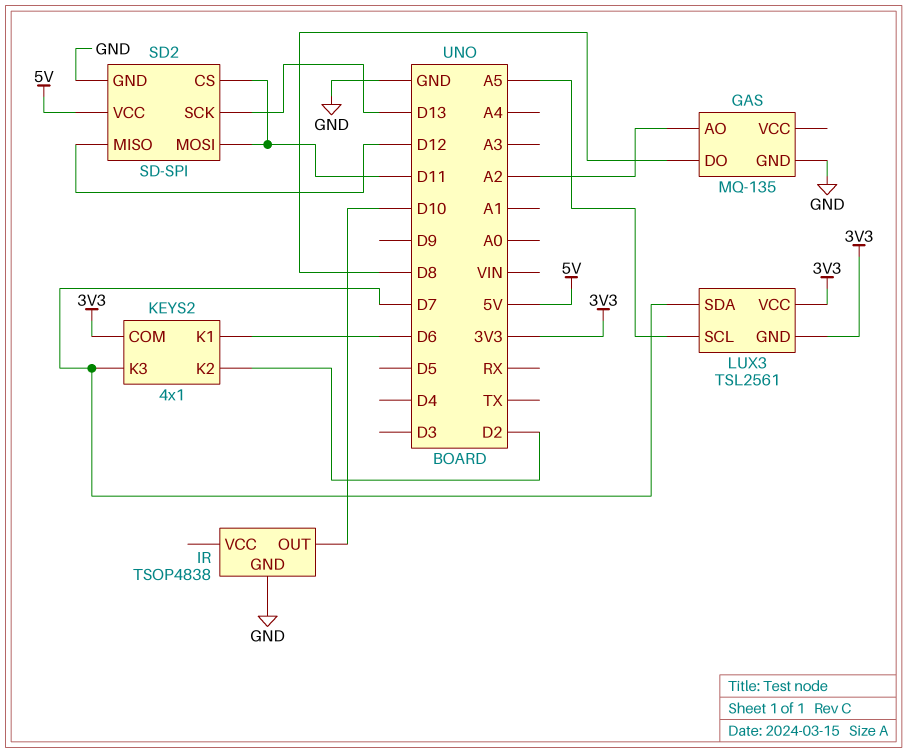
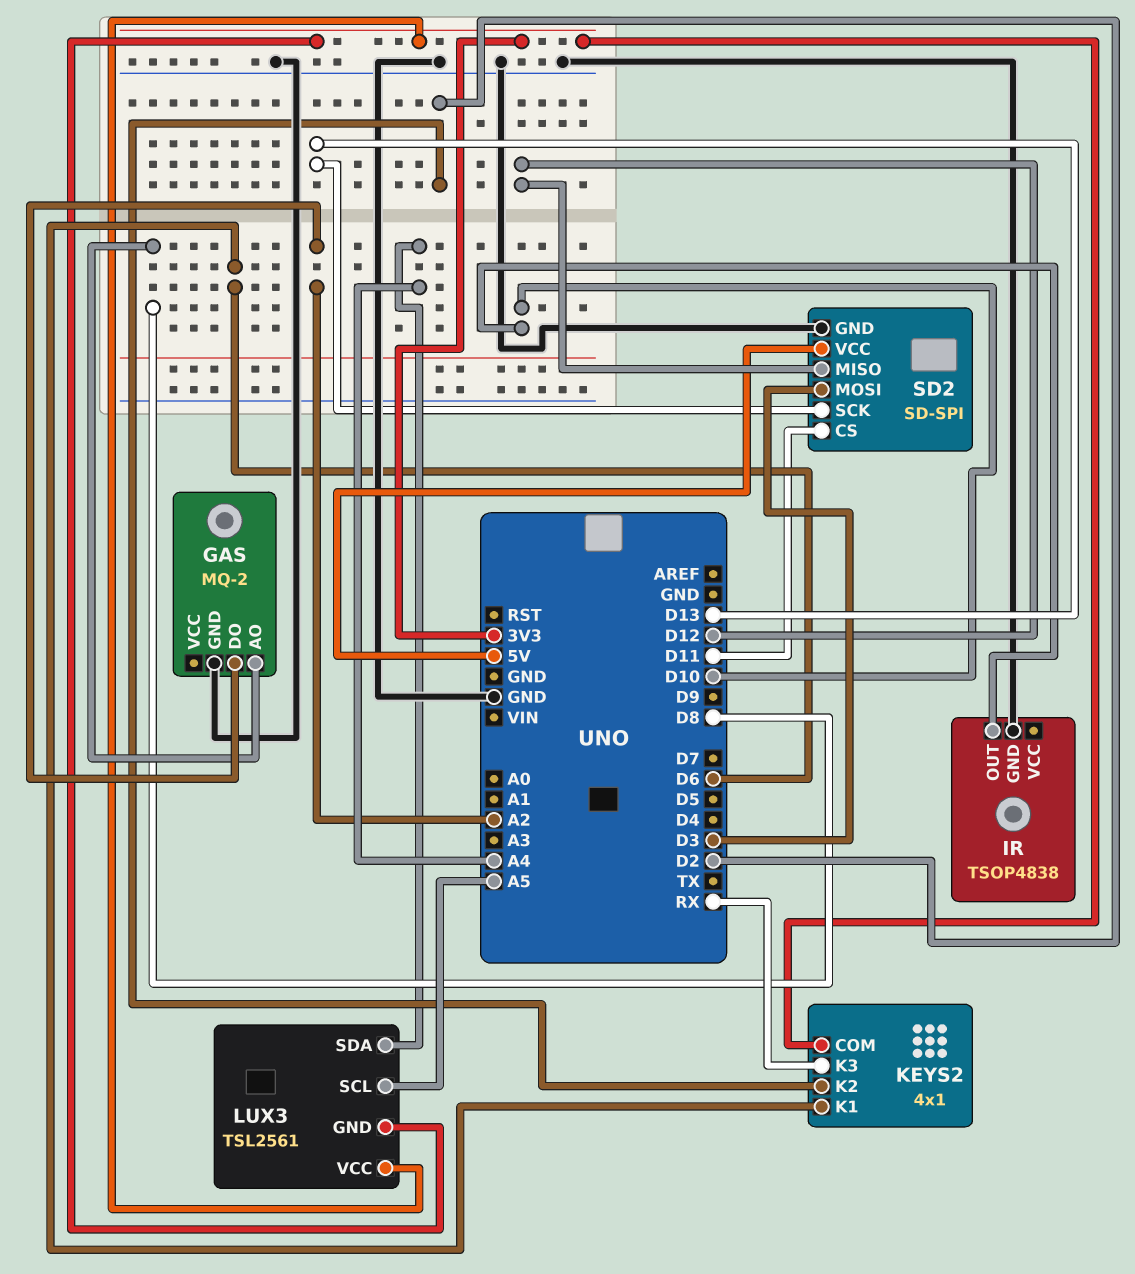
GAS: MQ-135 -> MQ-2
GAS pin AO: A2 -> D8
GAS pin DO: D8 -> A2
KEYS2 pin K3: D7 -> RX
LUX3 pin SDA: D7 -> A4
SD2 pin MOSI: D11 -> D3

